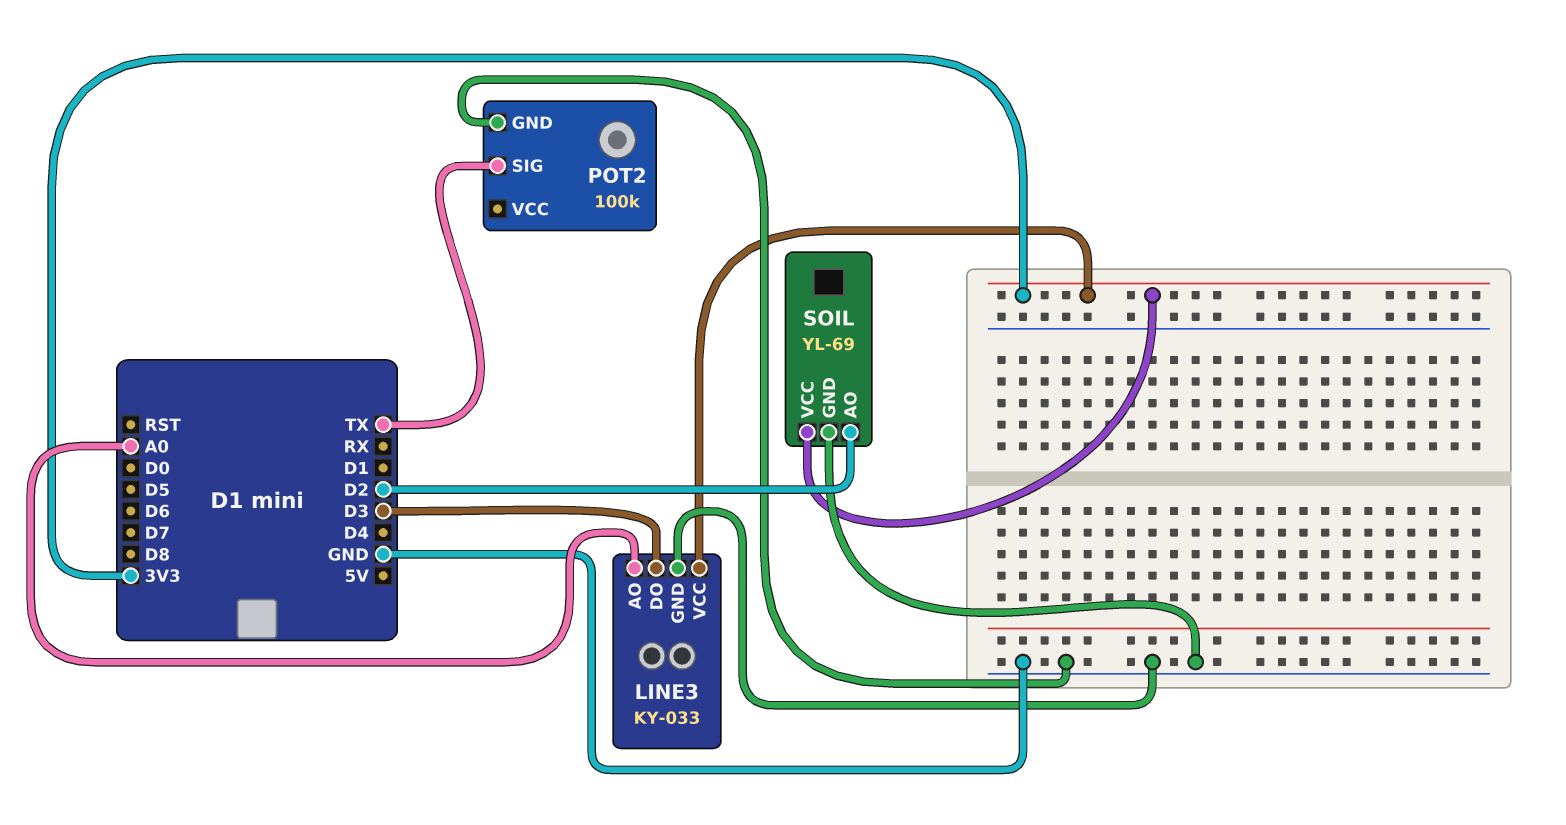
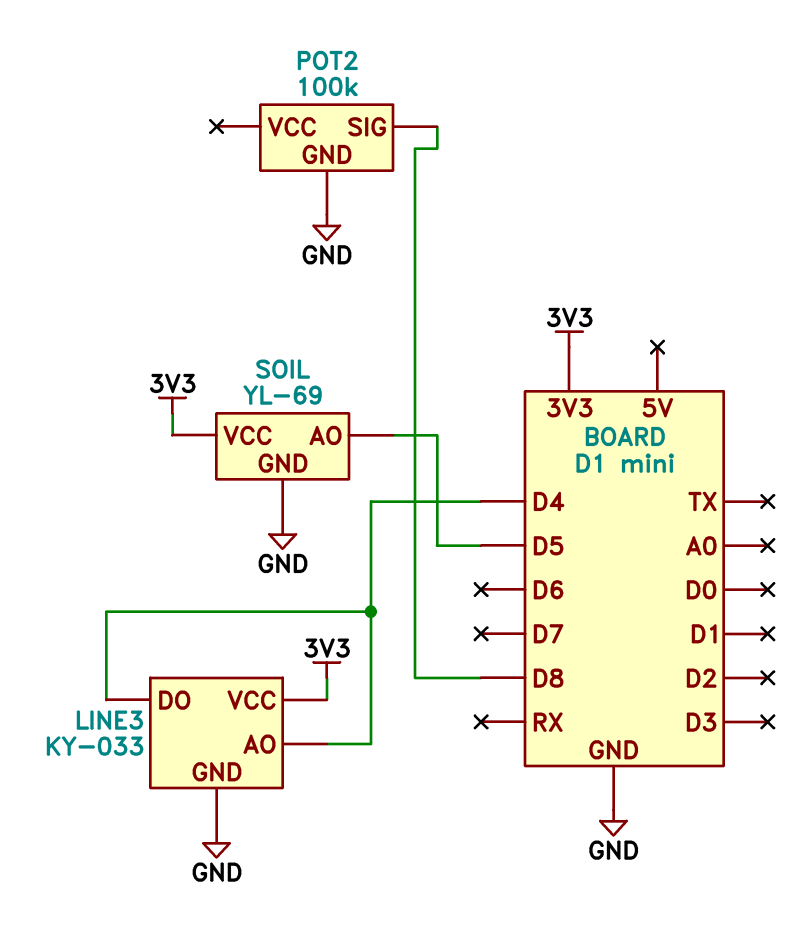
LINE3 pin AO: A0 -> D4
LINE3 pin DO: D3 -> D4
POT2 pin SIG: TX -> D8
SOIL pin AO: D2 -> D5

